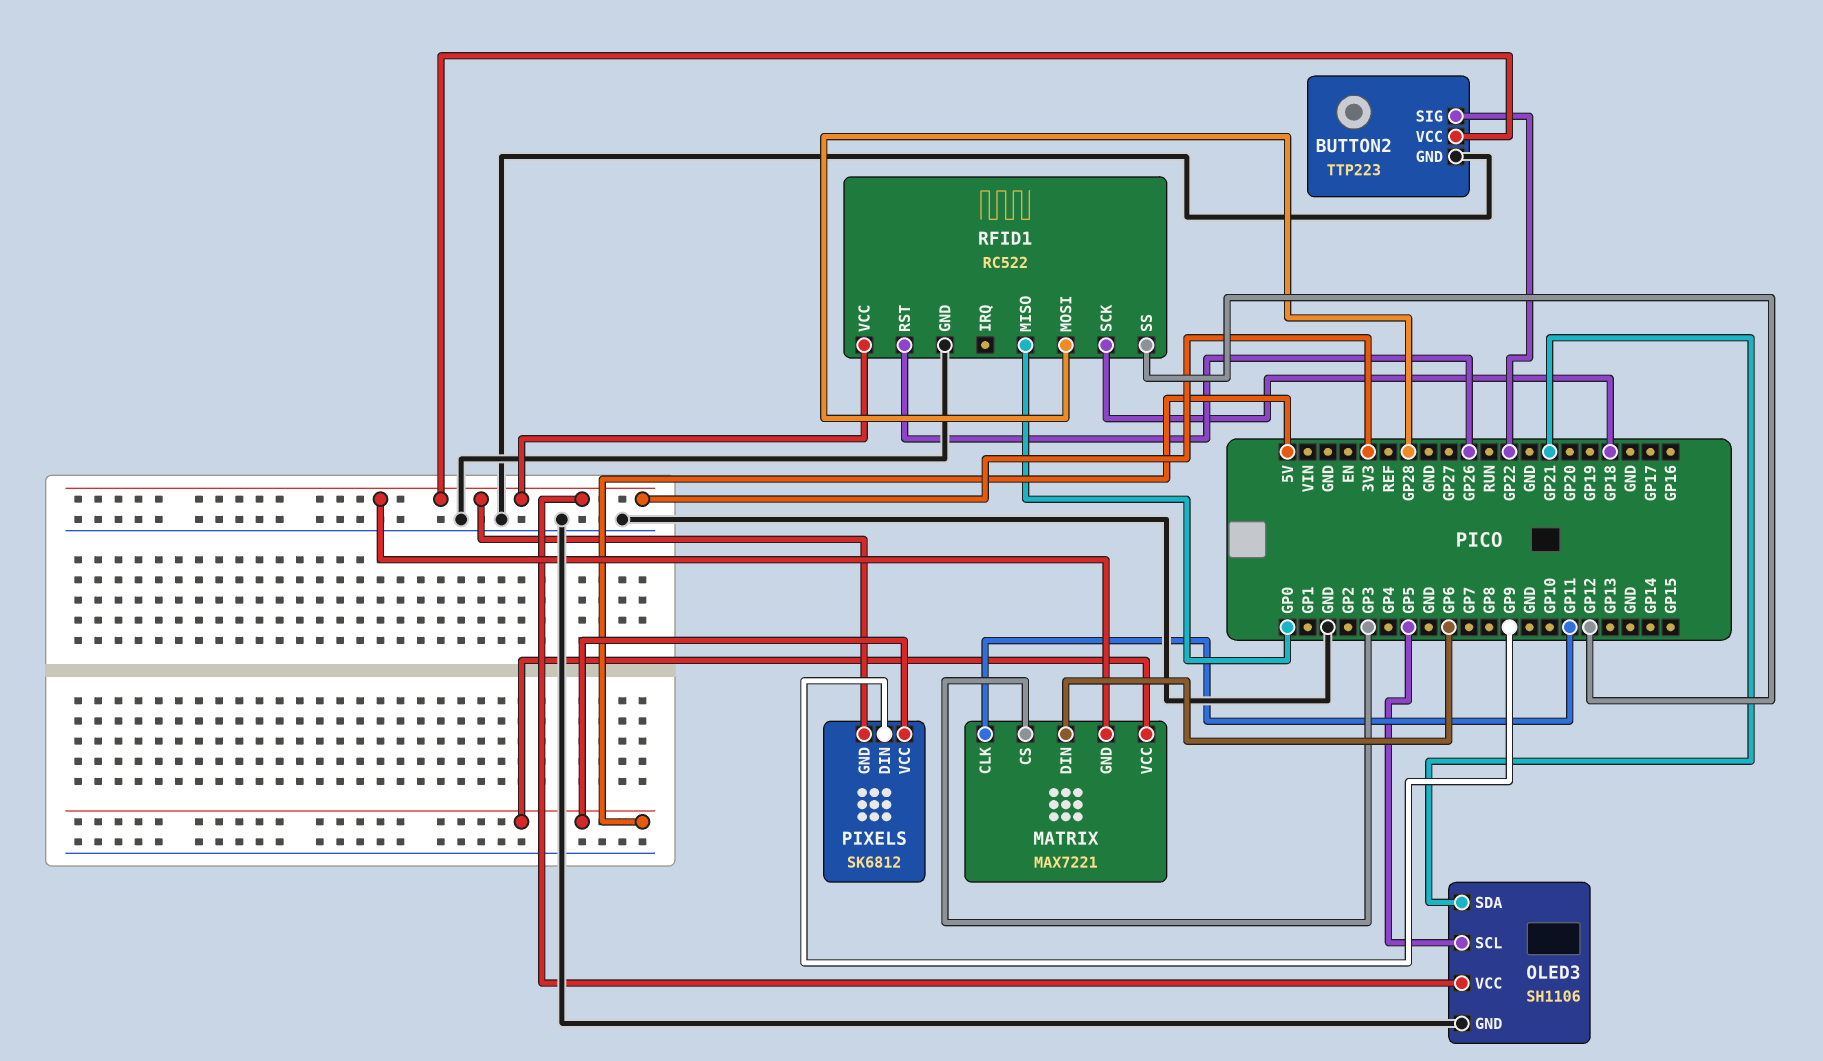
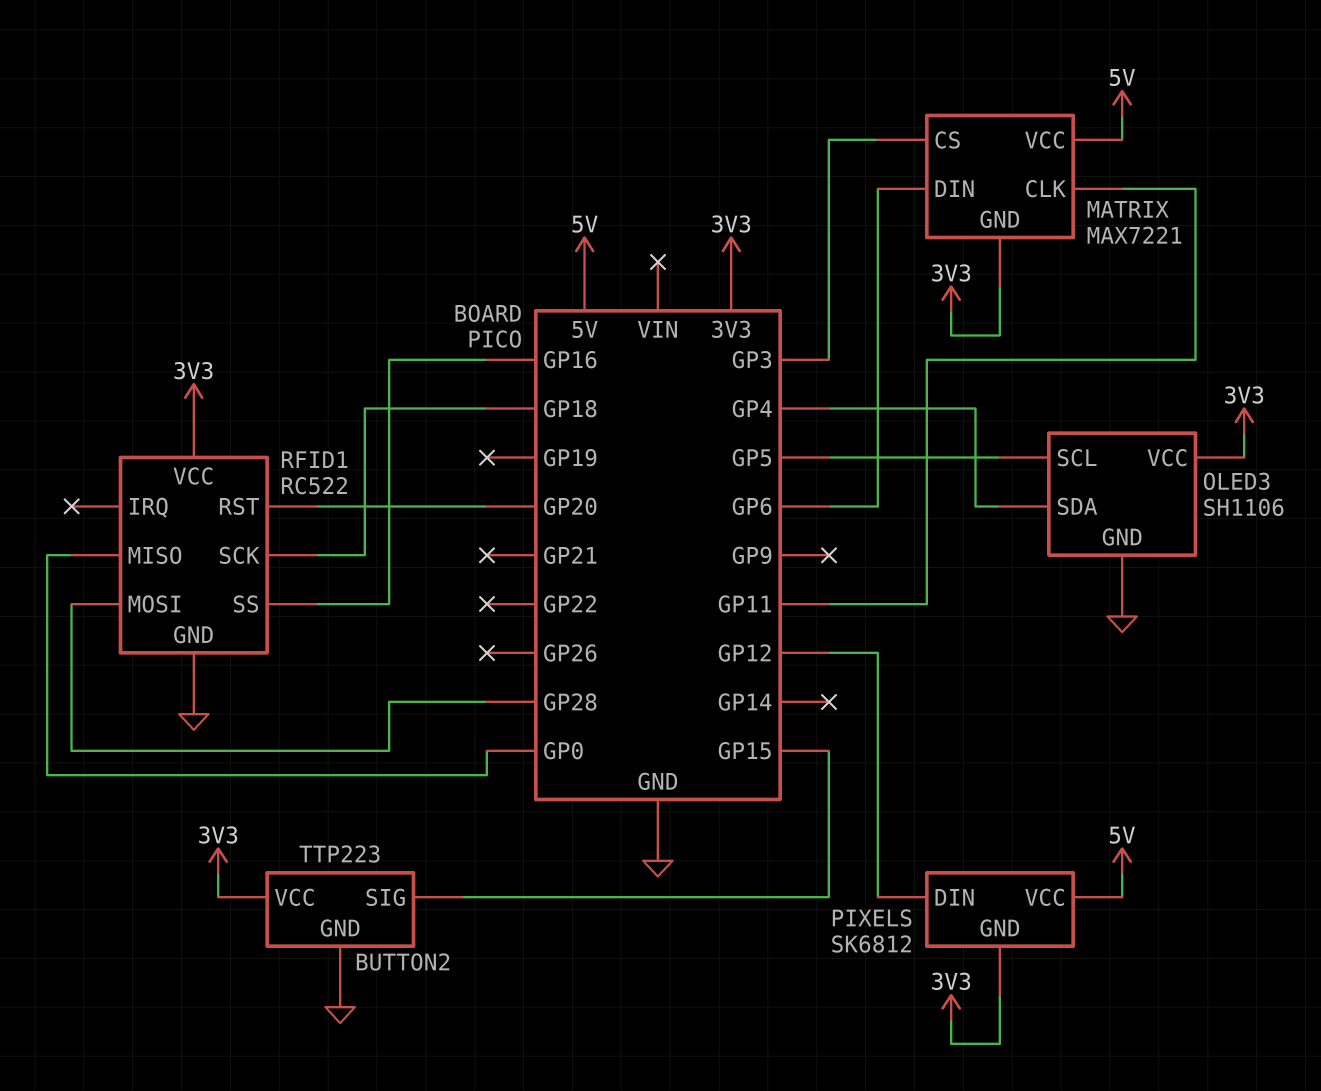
BUTTON2 pin SIG: GP22 -> GP15
OLED3 pin SDA: GP21 -> GP4
PIXELS pin DIN: GP9 -> GP12
RFID1 pin RST: GP26 -> GP20
RFID1 pin SS: GP12 -> GP16

